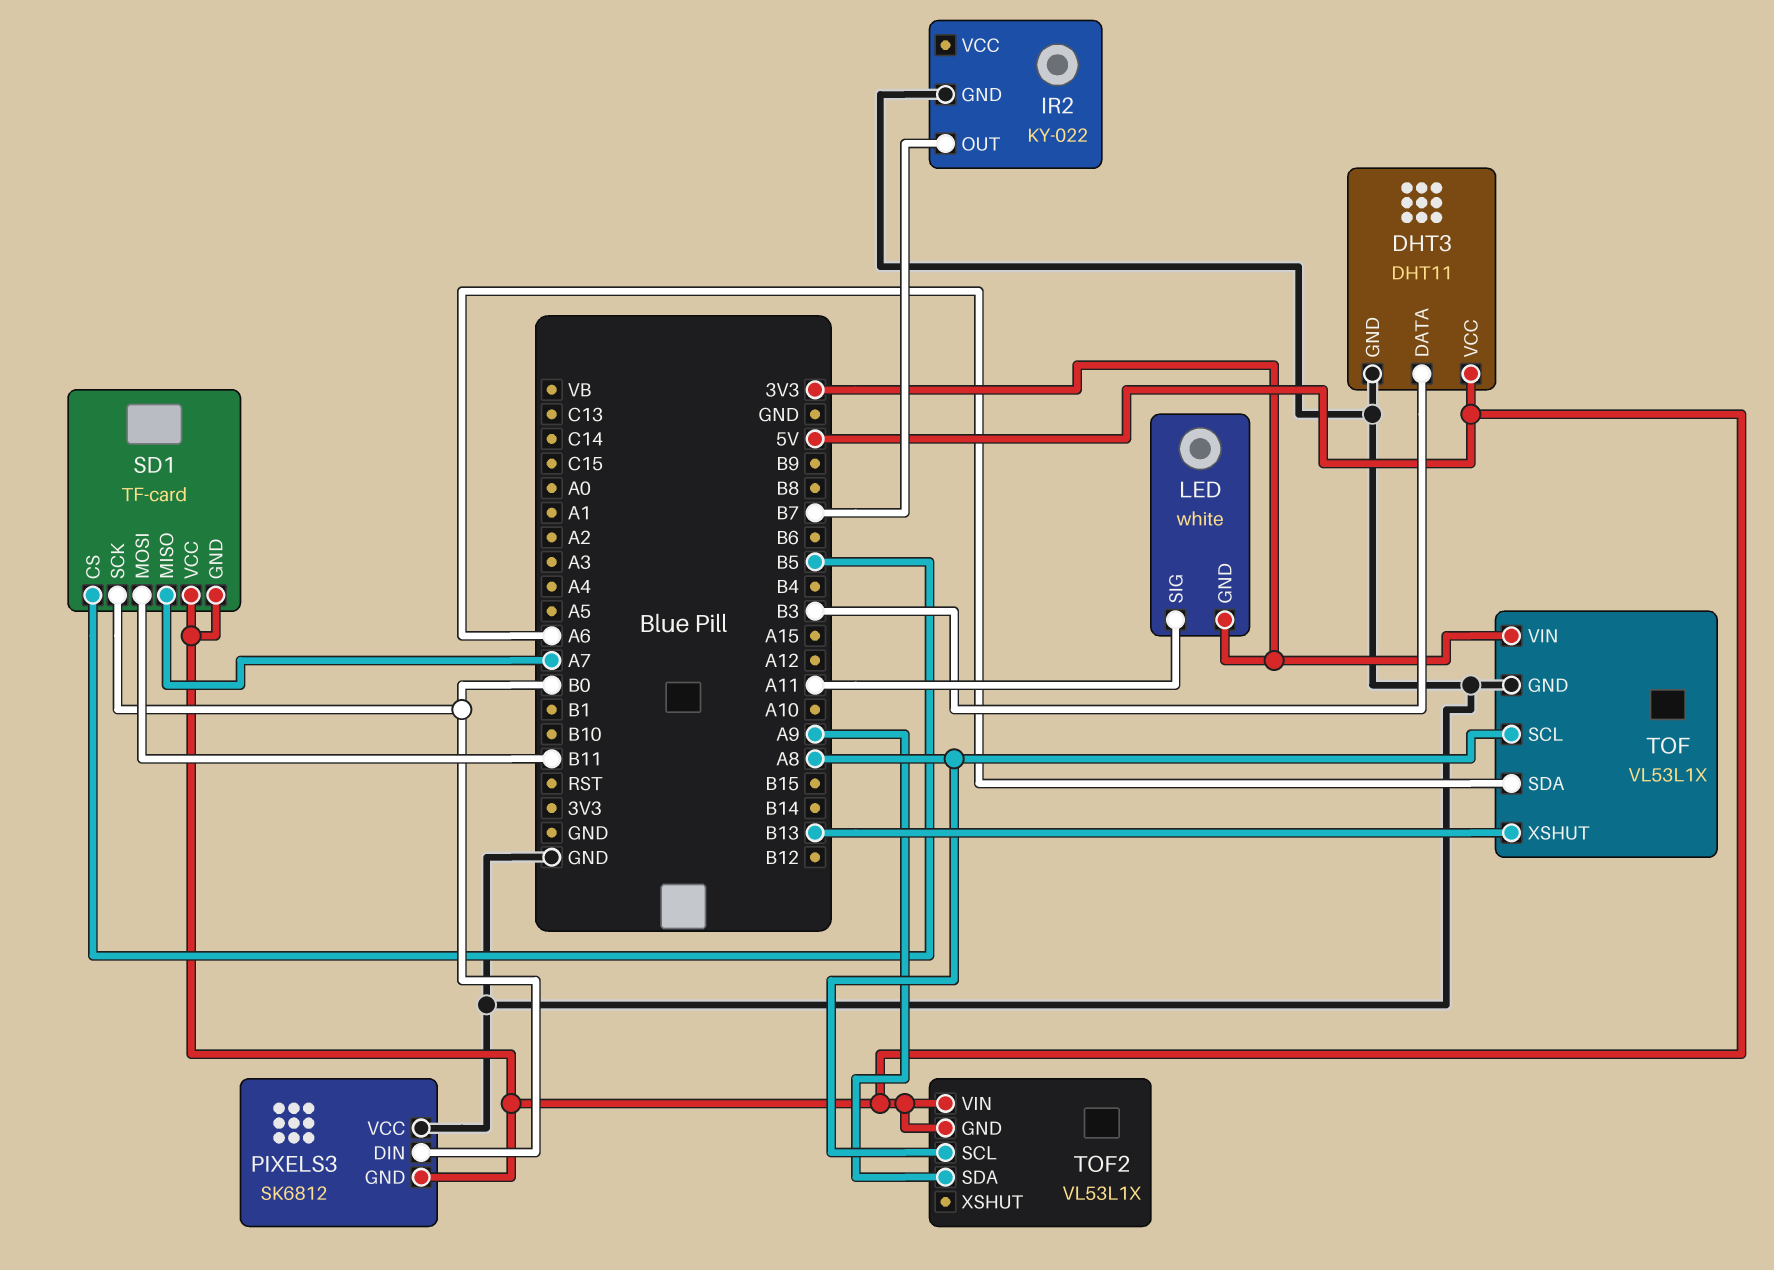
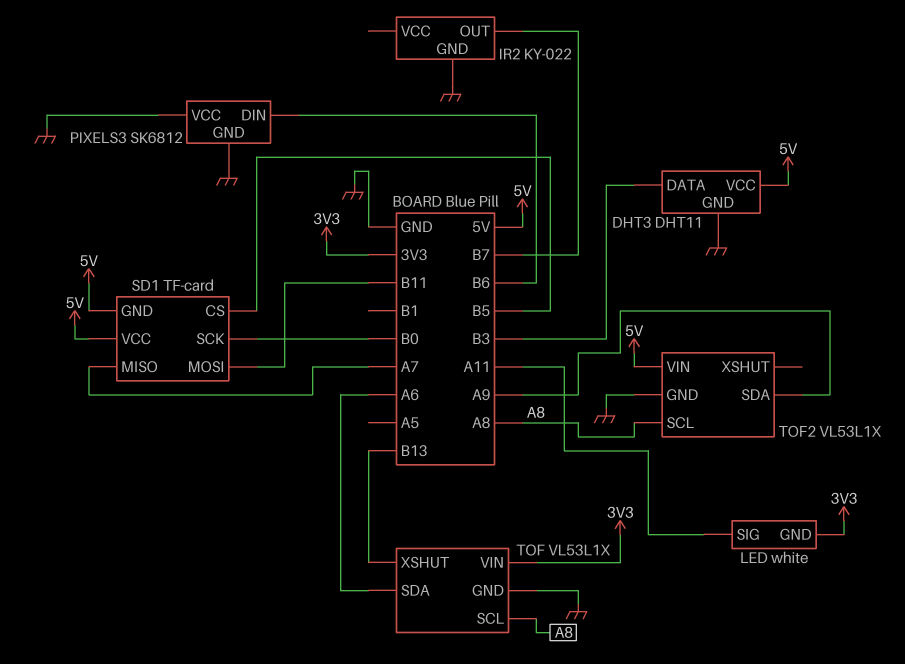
PIXELS3 pin DIN: B0 -> B6
PIXELS3 pin GND: 5V -> GND
TOF2 pin GND: 5V -> GND

